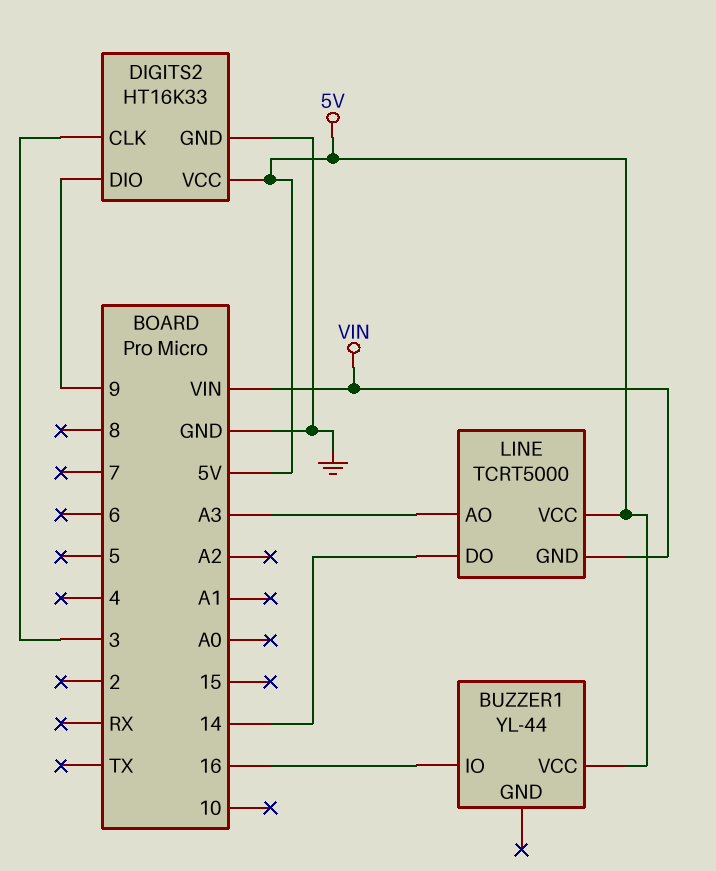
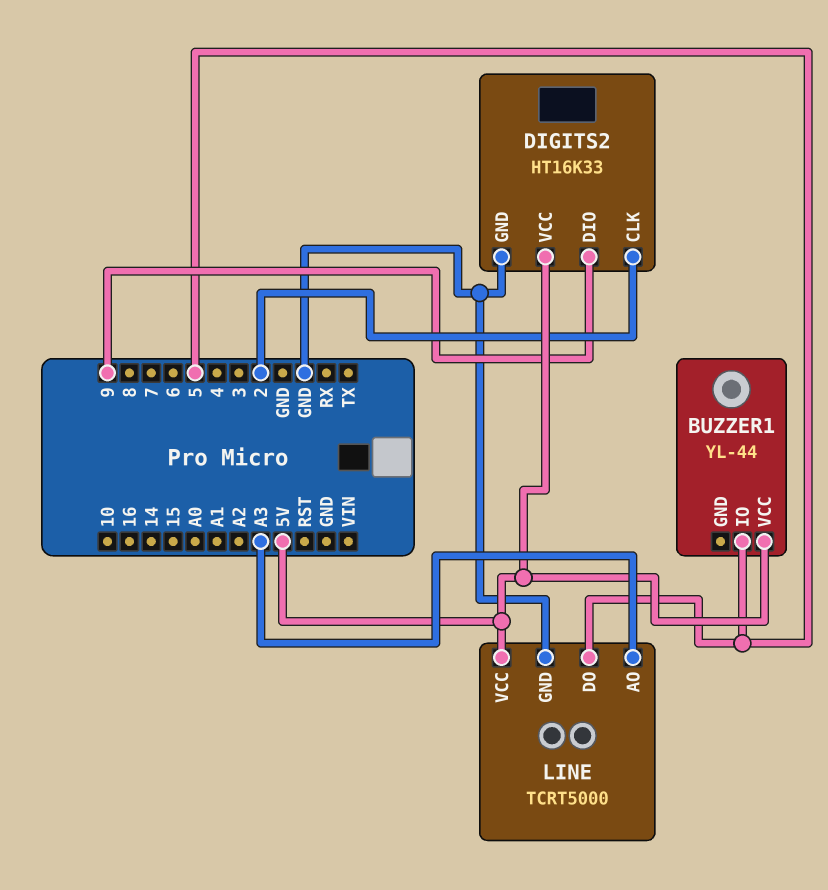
BUZZER1 pin IO: 16 -> 5
DIGITS2 pin CLK: 3 -> 2
LINE pin DO: 14 -> 5
LINE pin GND: VIN -> GND

